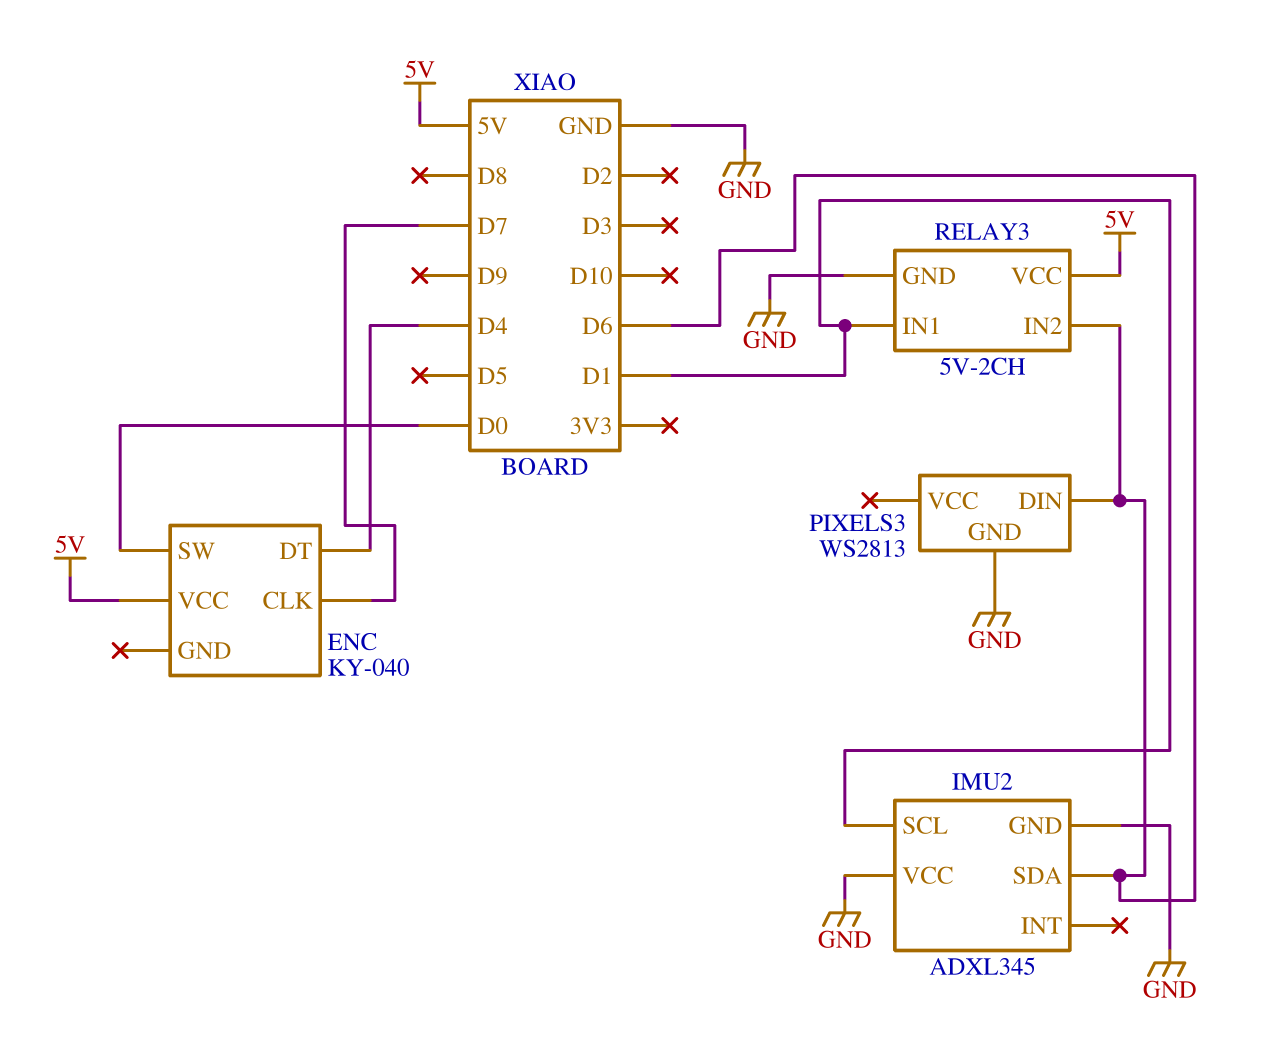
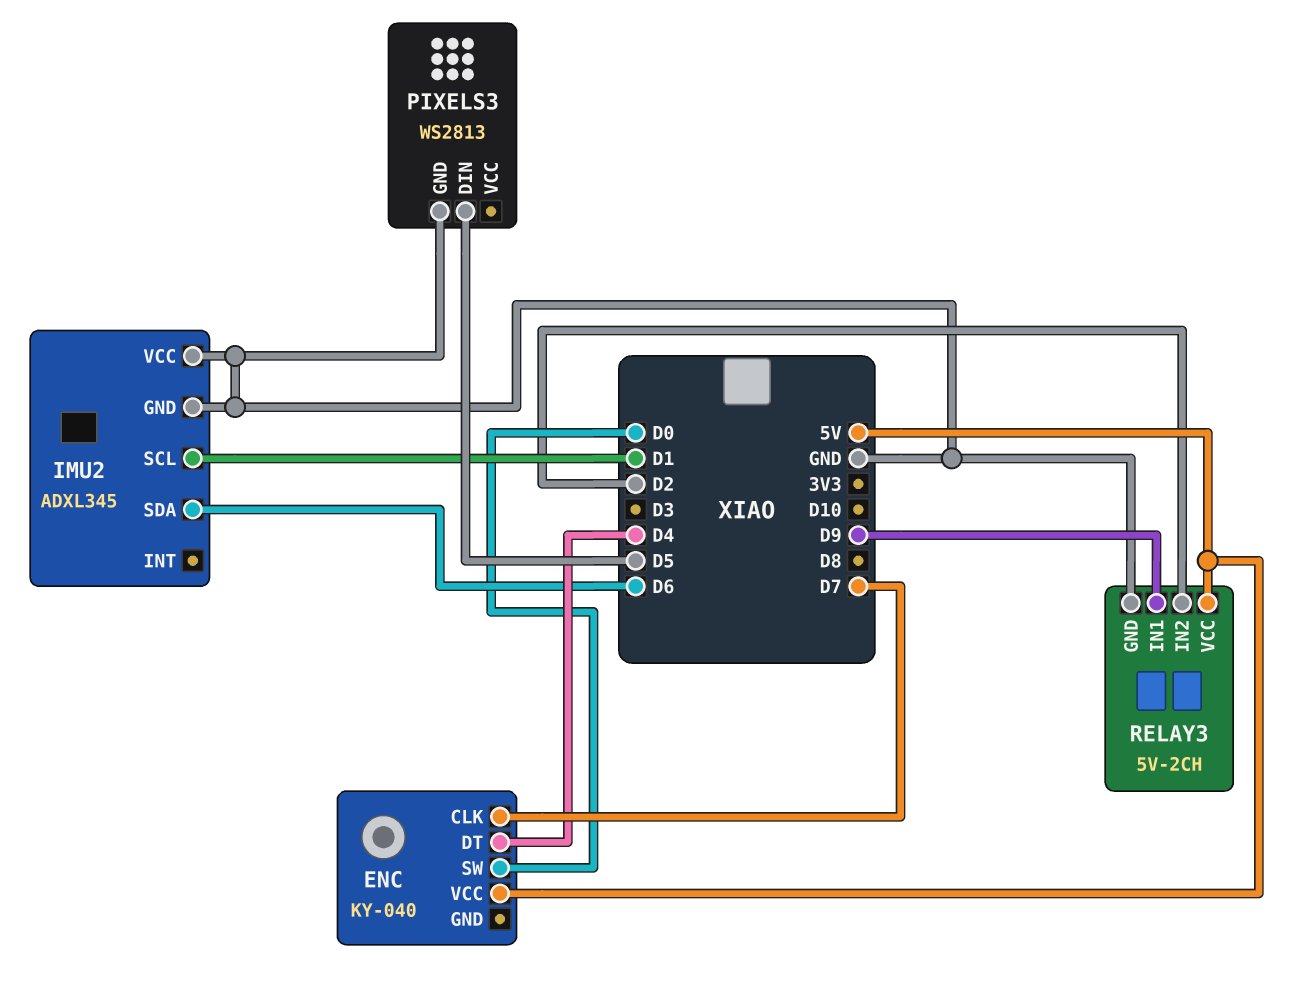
PIXELS3 pin DIN: D6 -> D5
RELAY3 pin IN1: D1 -> D9
RELAY3 pin IN2: D6 -> D2

